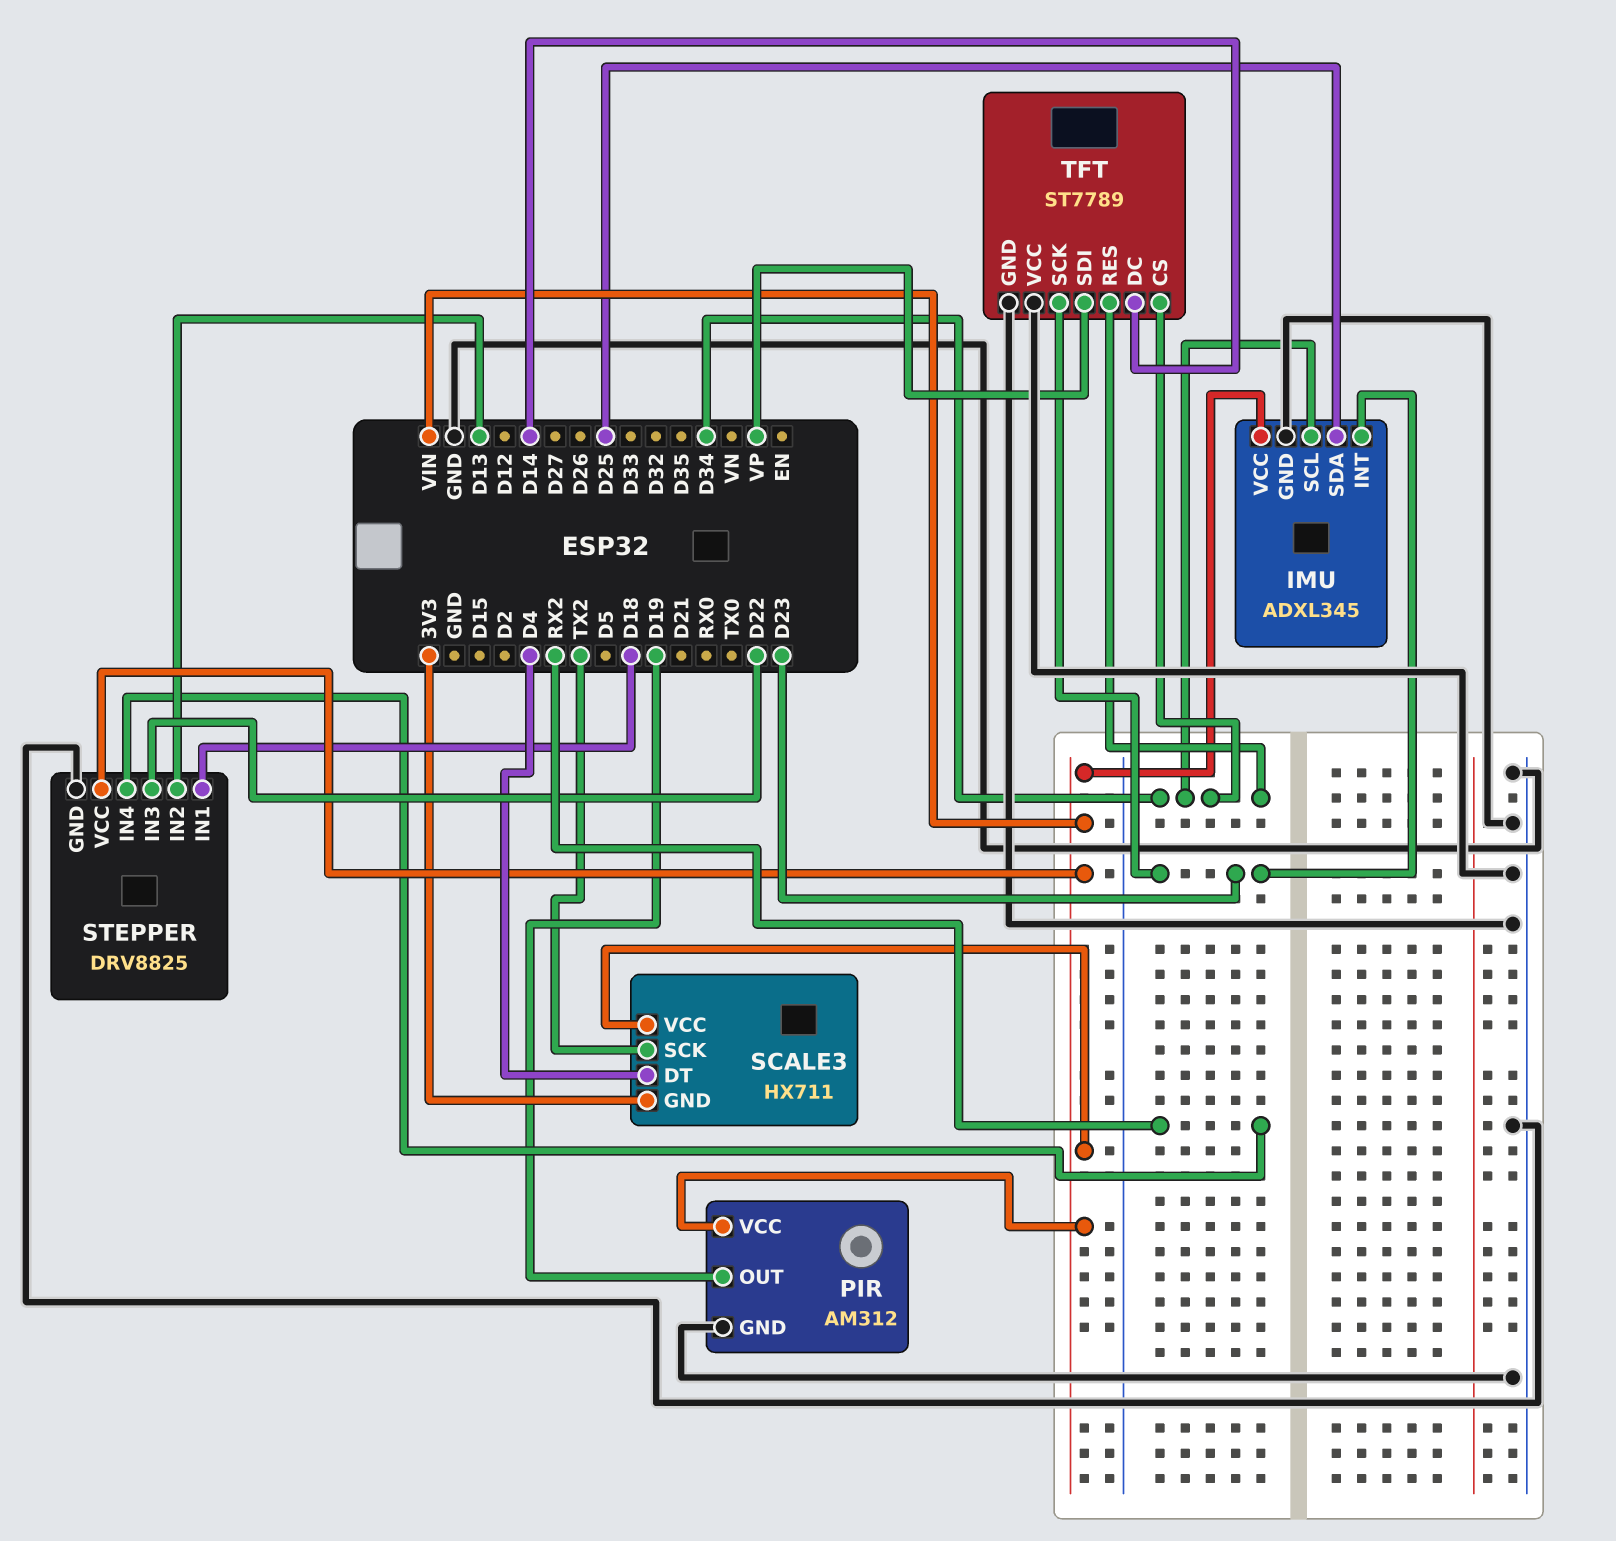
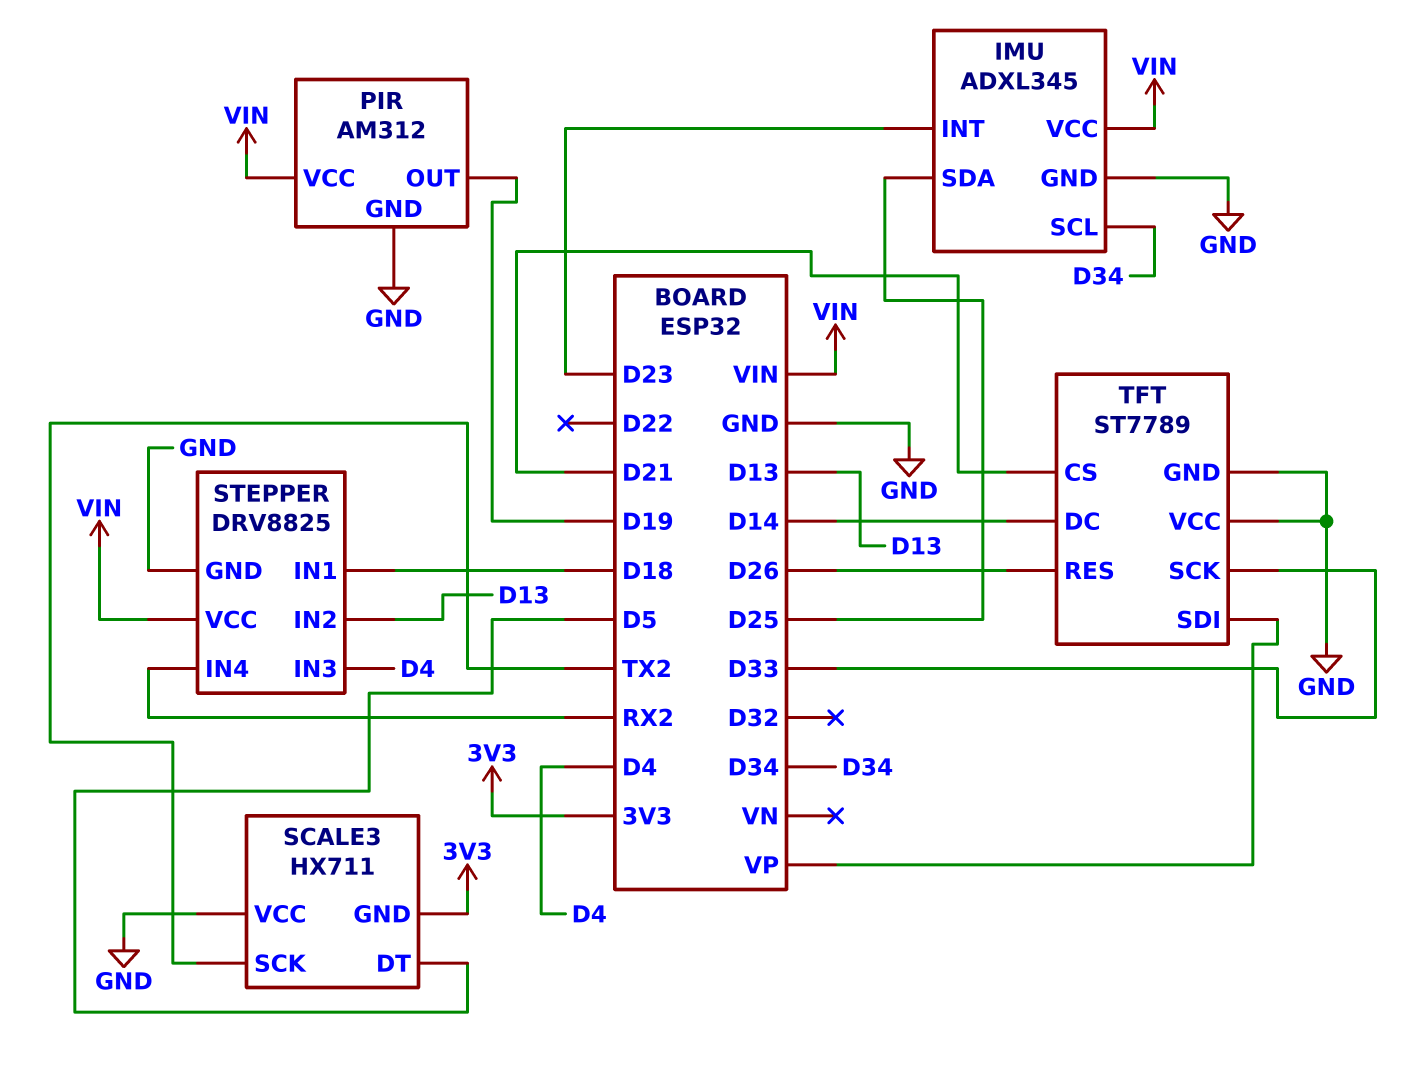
SCALE3 pin DT: D4 -> D5
SCALE3 pin VCC: VIN -> GND
STEPPER pin IN3: D22 -> D4
TFT pin CS: D34 -> D21
TFT pin RES: D34 -> D26
TFT pin SCK: D23 -> D33

